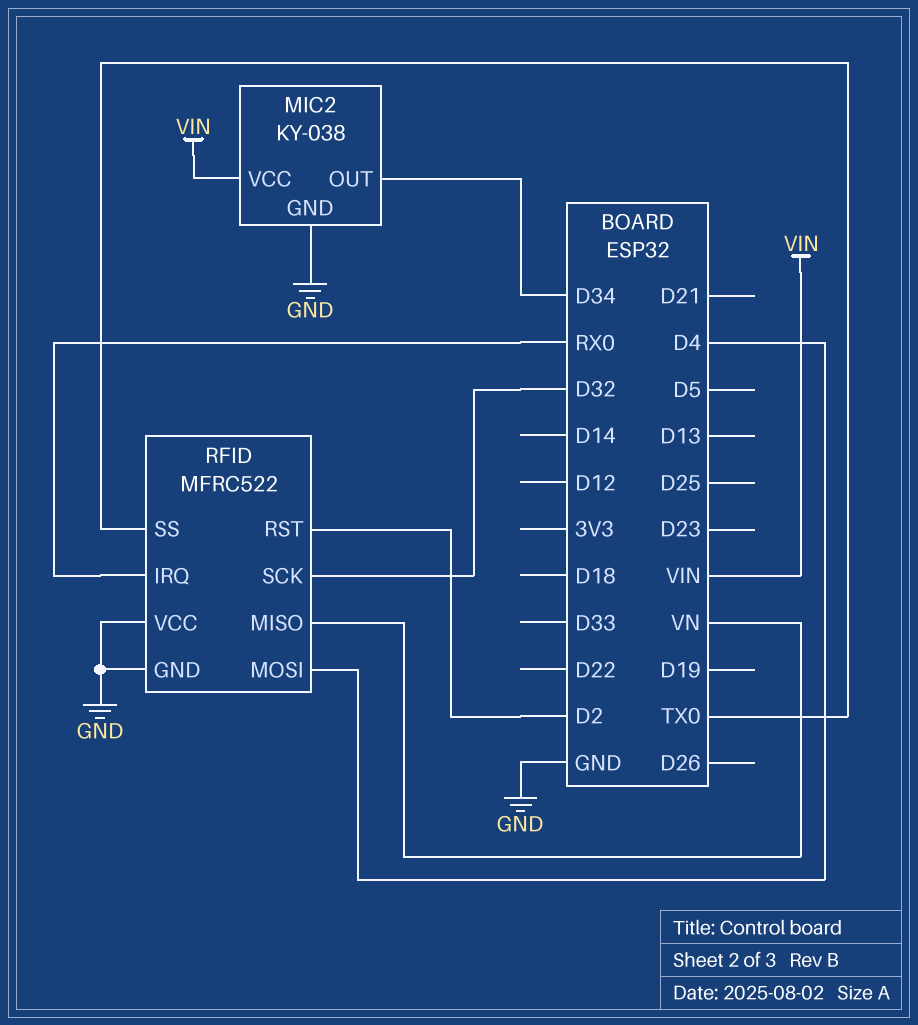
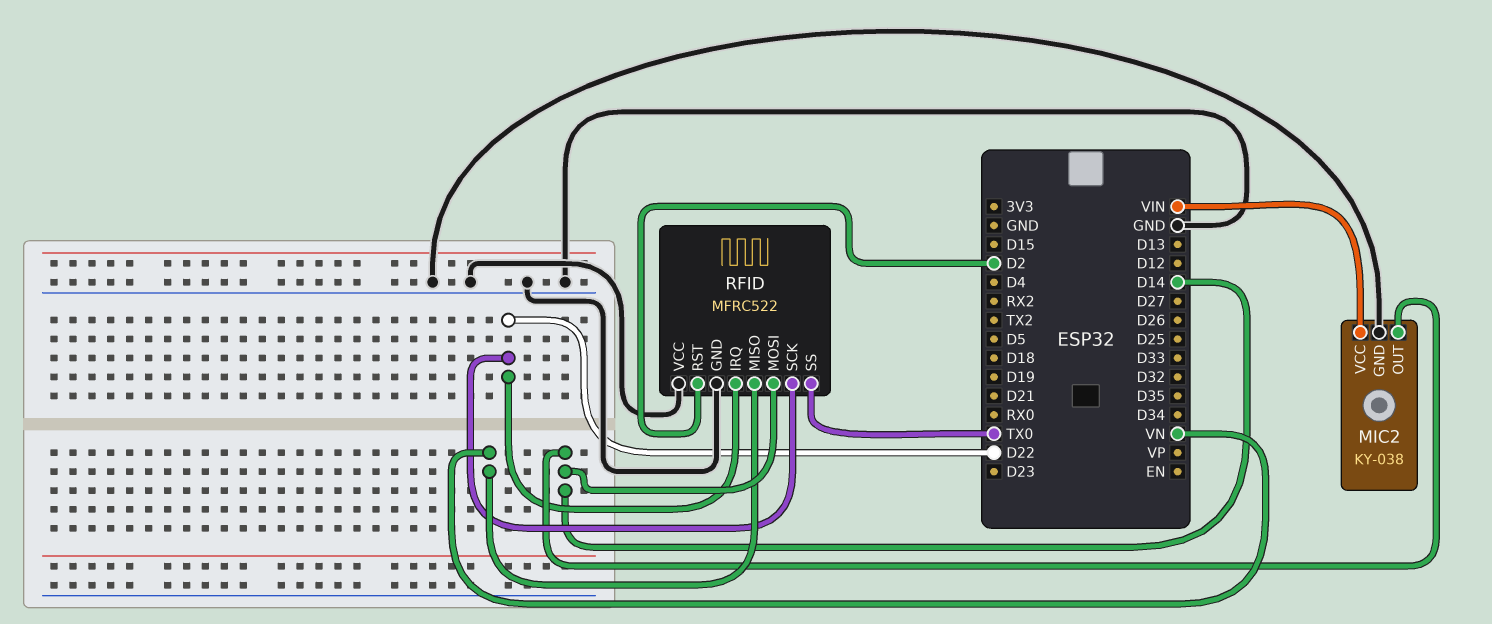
MIC2 pin OUT: D34 -> D14
RFID pin IRQ: RX0 -> D22
RFID pin MOSI: D4 -> D14
RFID pin SCK: D32 -> D22

